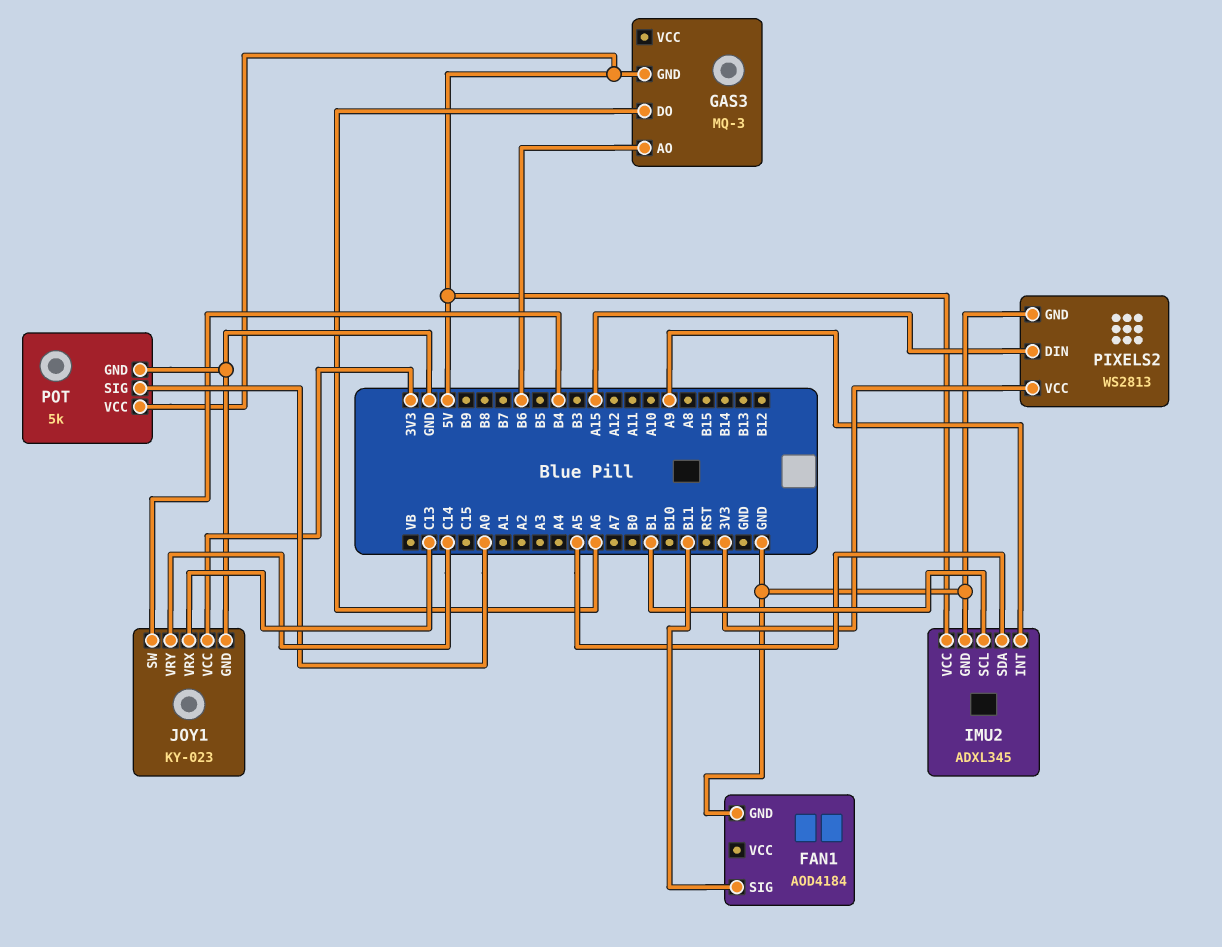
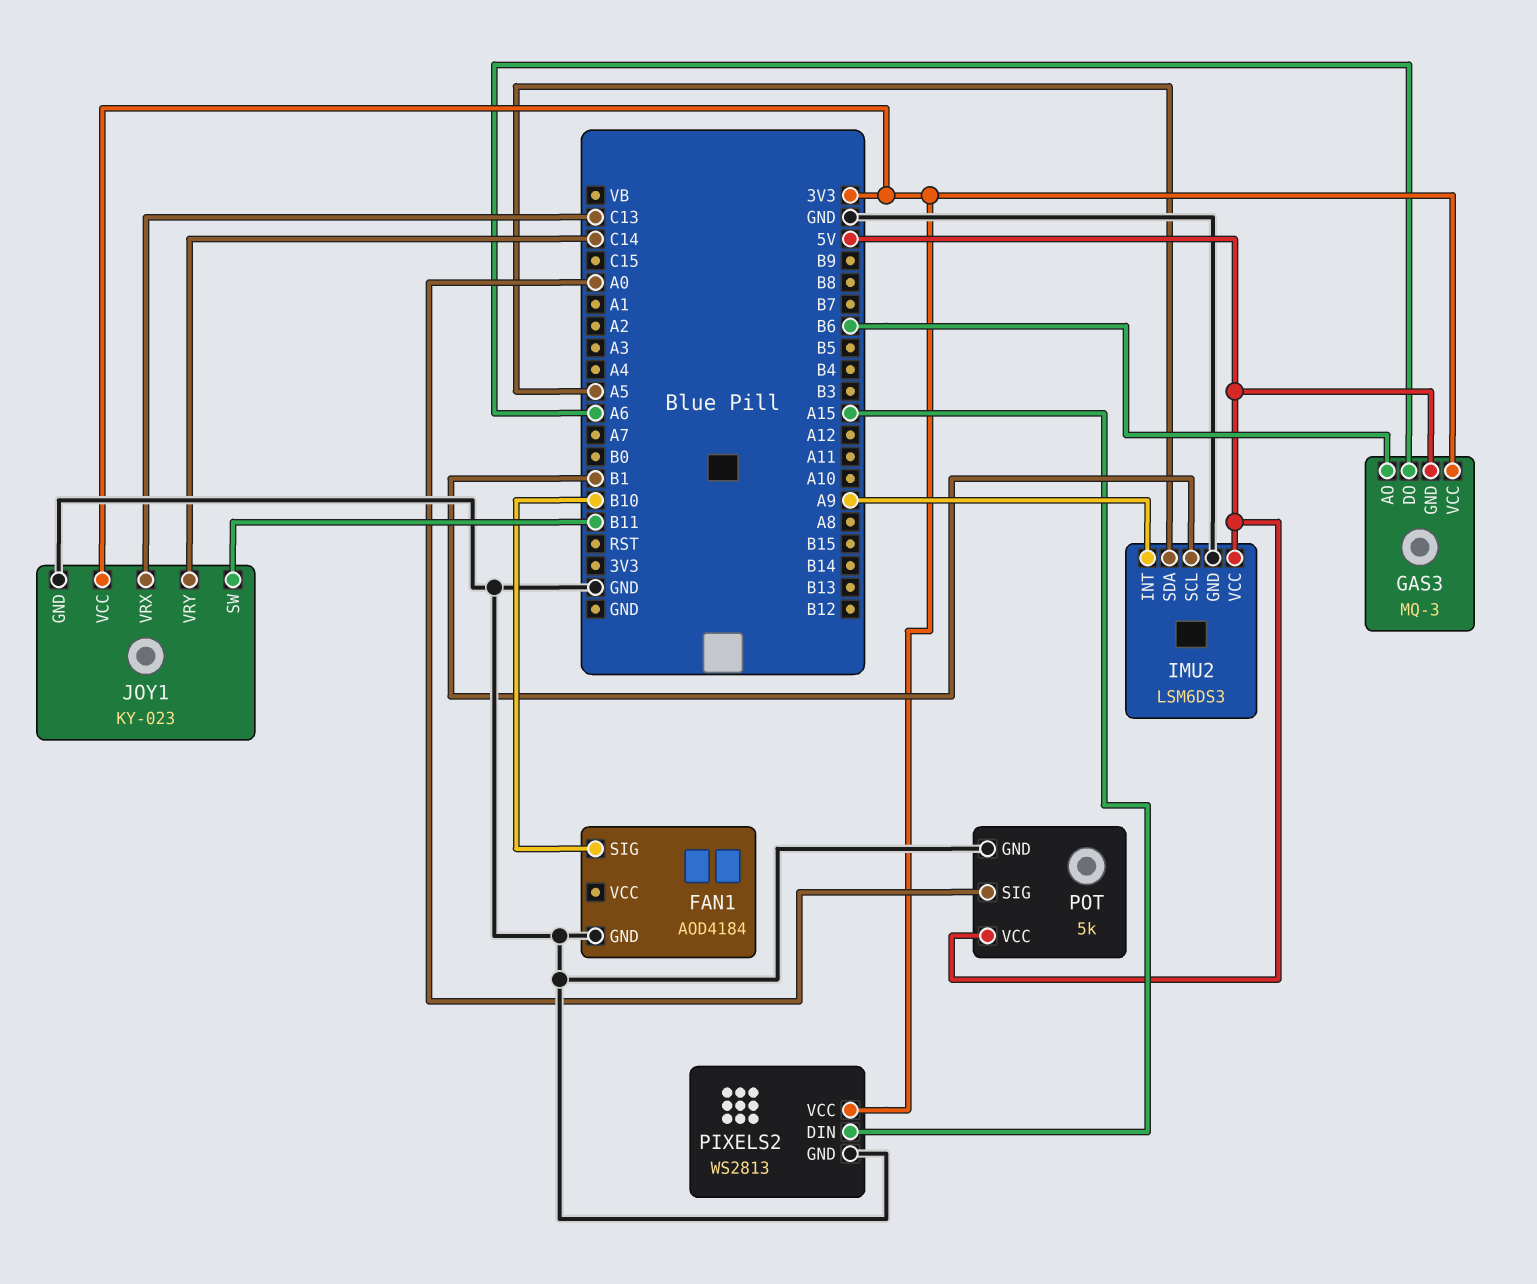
FAN1 pin SIG: B11 -> B10
GAS3 pin VCC: none -> 3V3
IMU2: ADXL345 -> LSM6DS3
JOY1 pin SW: B4 -> B11

